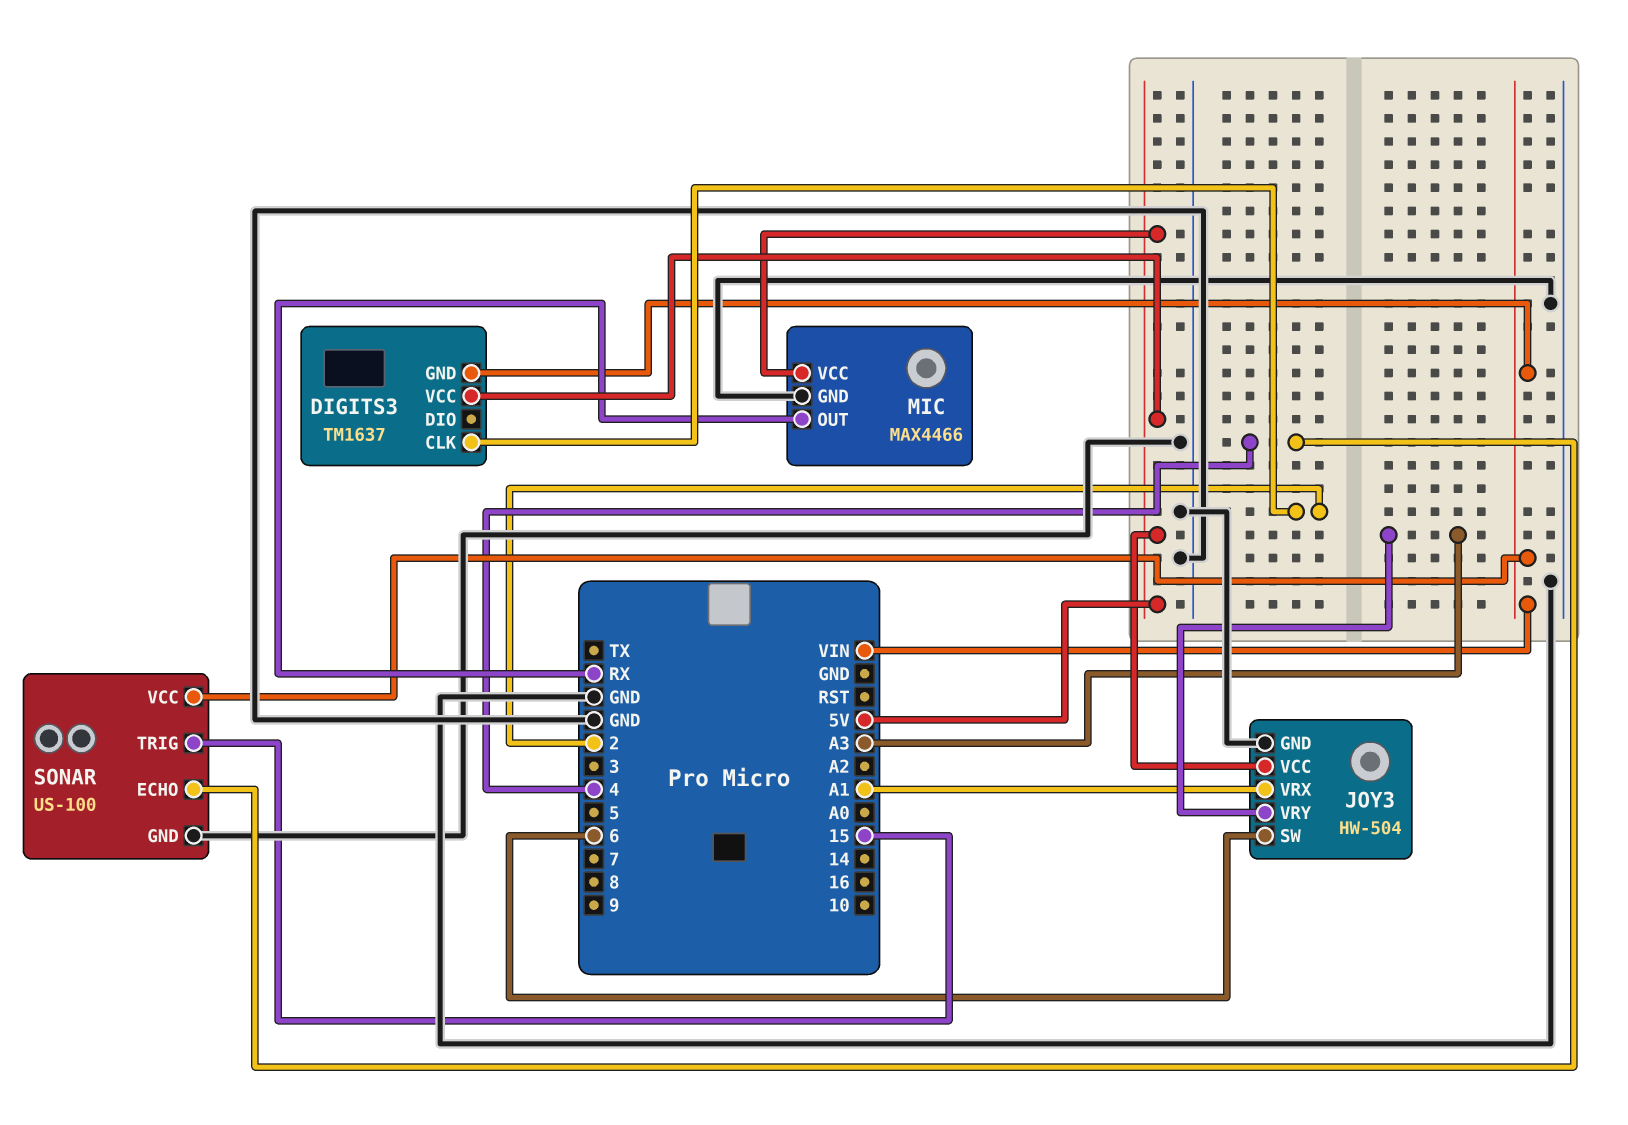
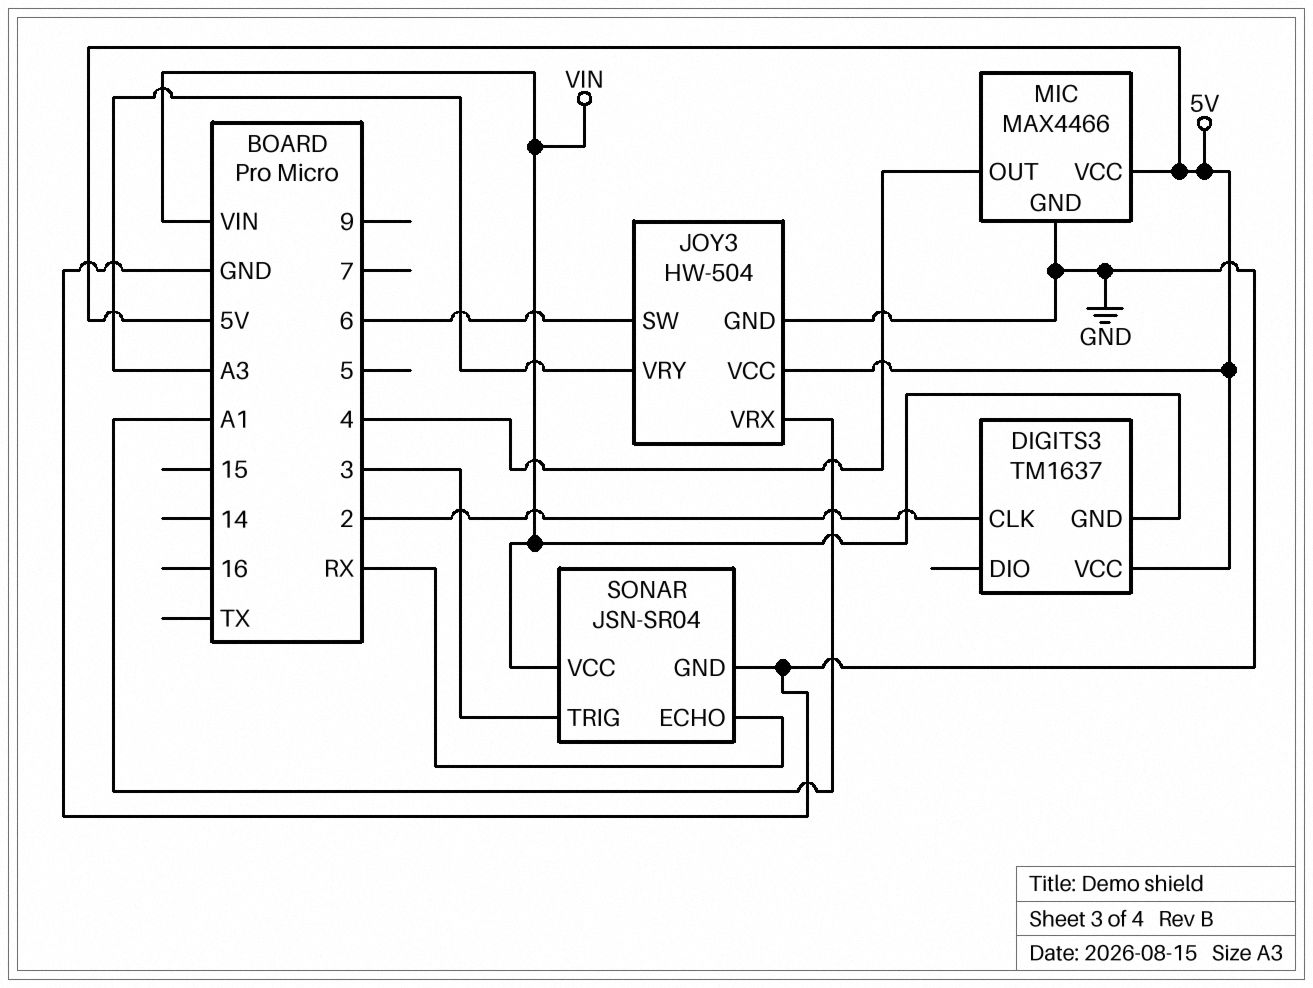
MIC pin OUT: RX -> 4
SONAR: US-100 -> JSN-SR04
SONAR pin ECHO: 4 -> RX
SONAR pin TRIG: 15 -> 3

